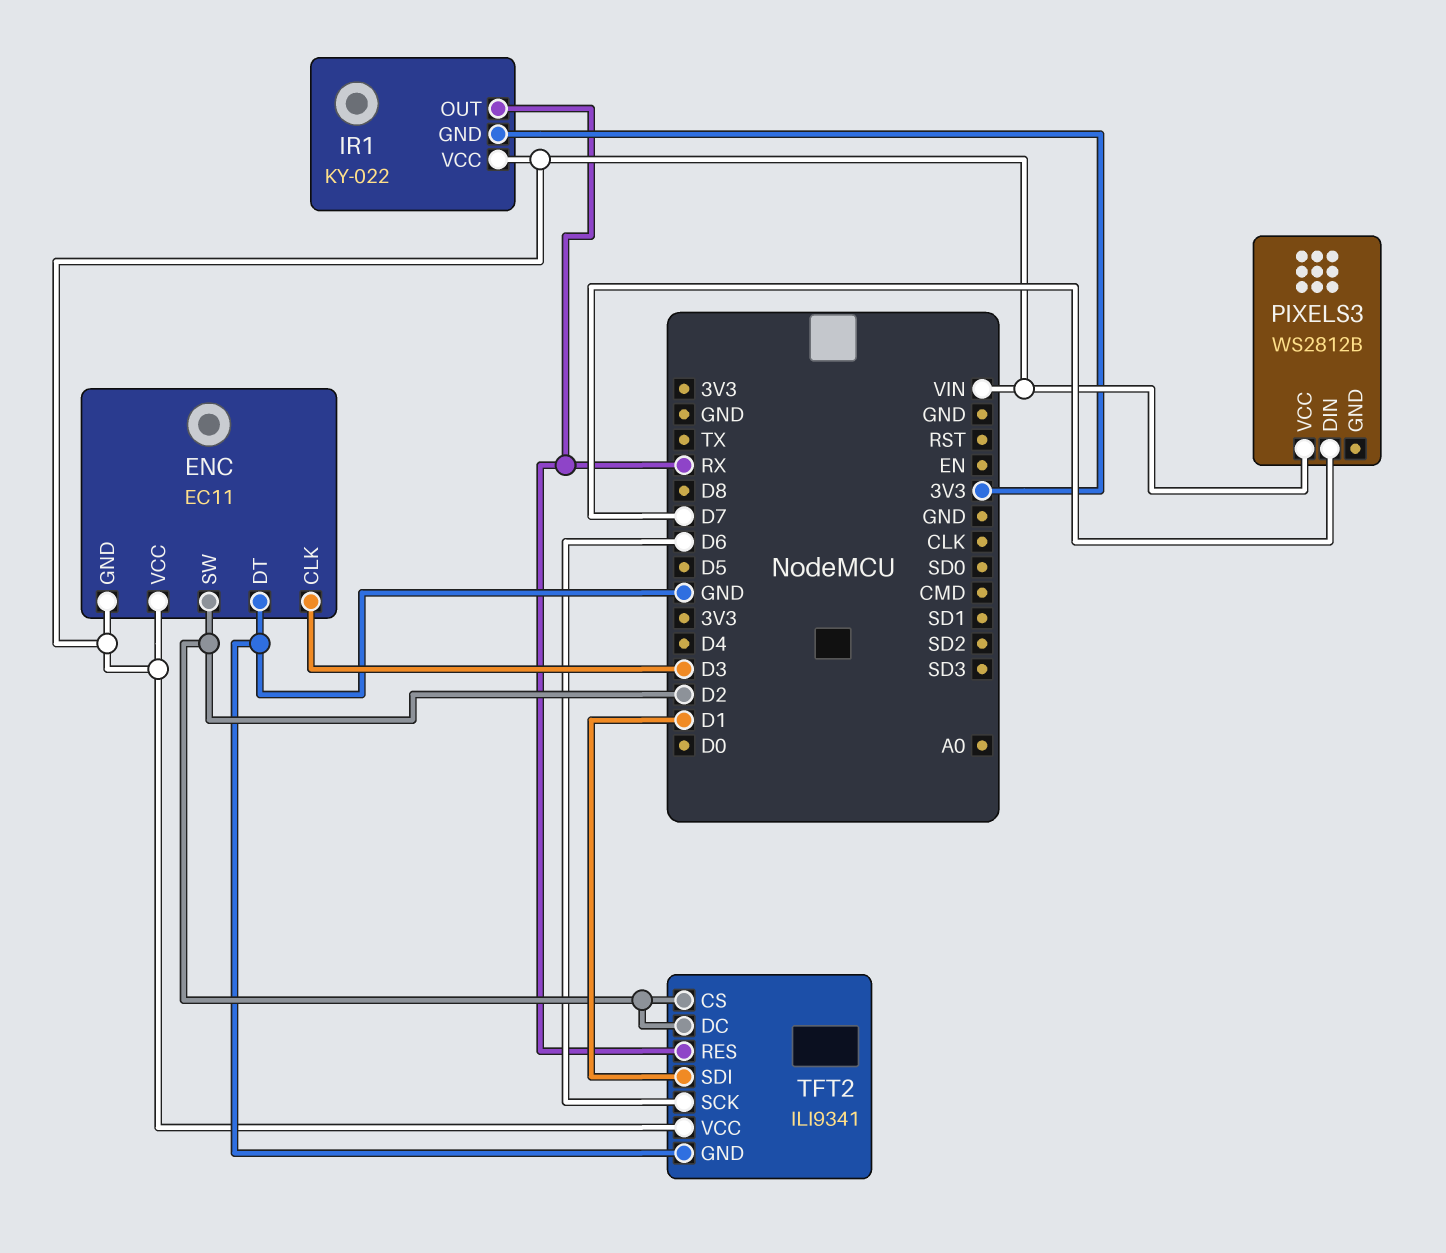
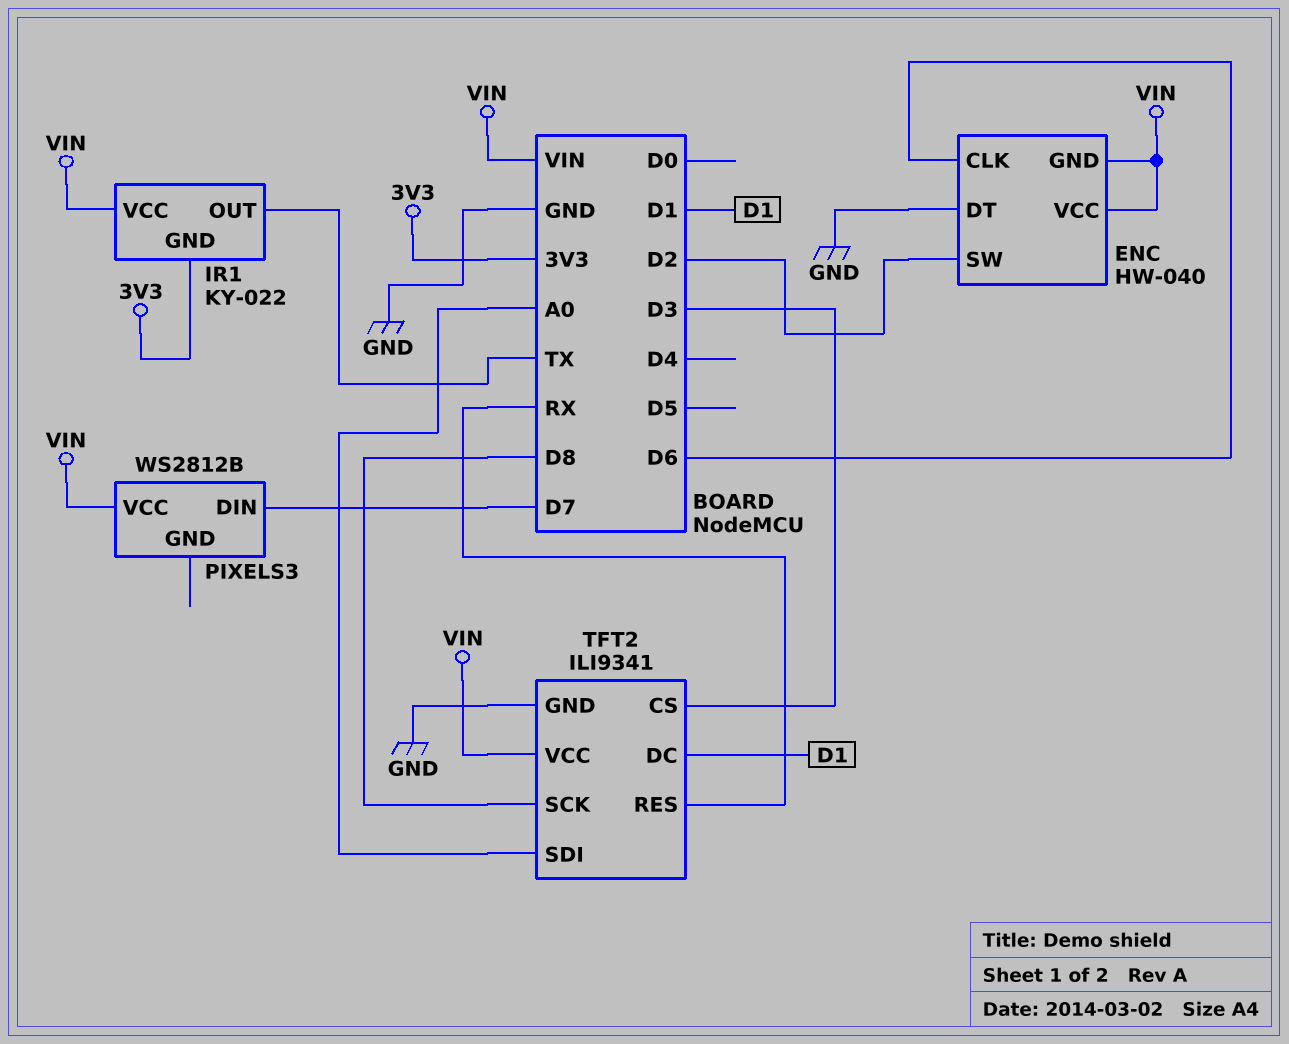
ENC: EC11 -> HW-040
ENC pin CLK: D3 -> D6
IR1 pin OUT: RX -> TX
TFT2 pin CS: D2 -> D3
TFT2 pin DC: D2 -> D1
TFT2 pin SCK: D6 -> D8
TFT2 pin SDI: D1 -> A0

